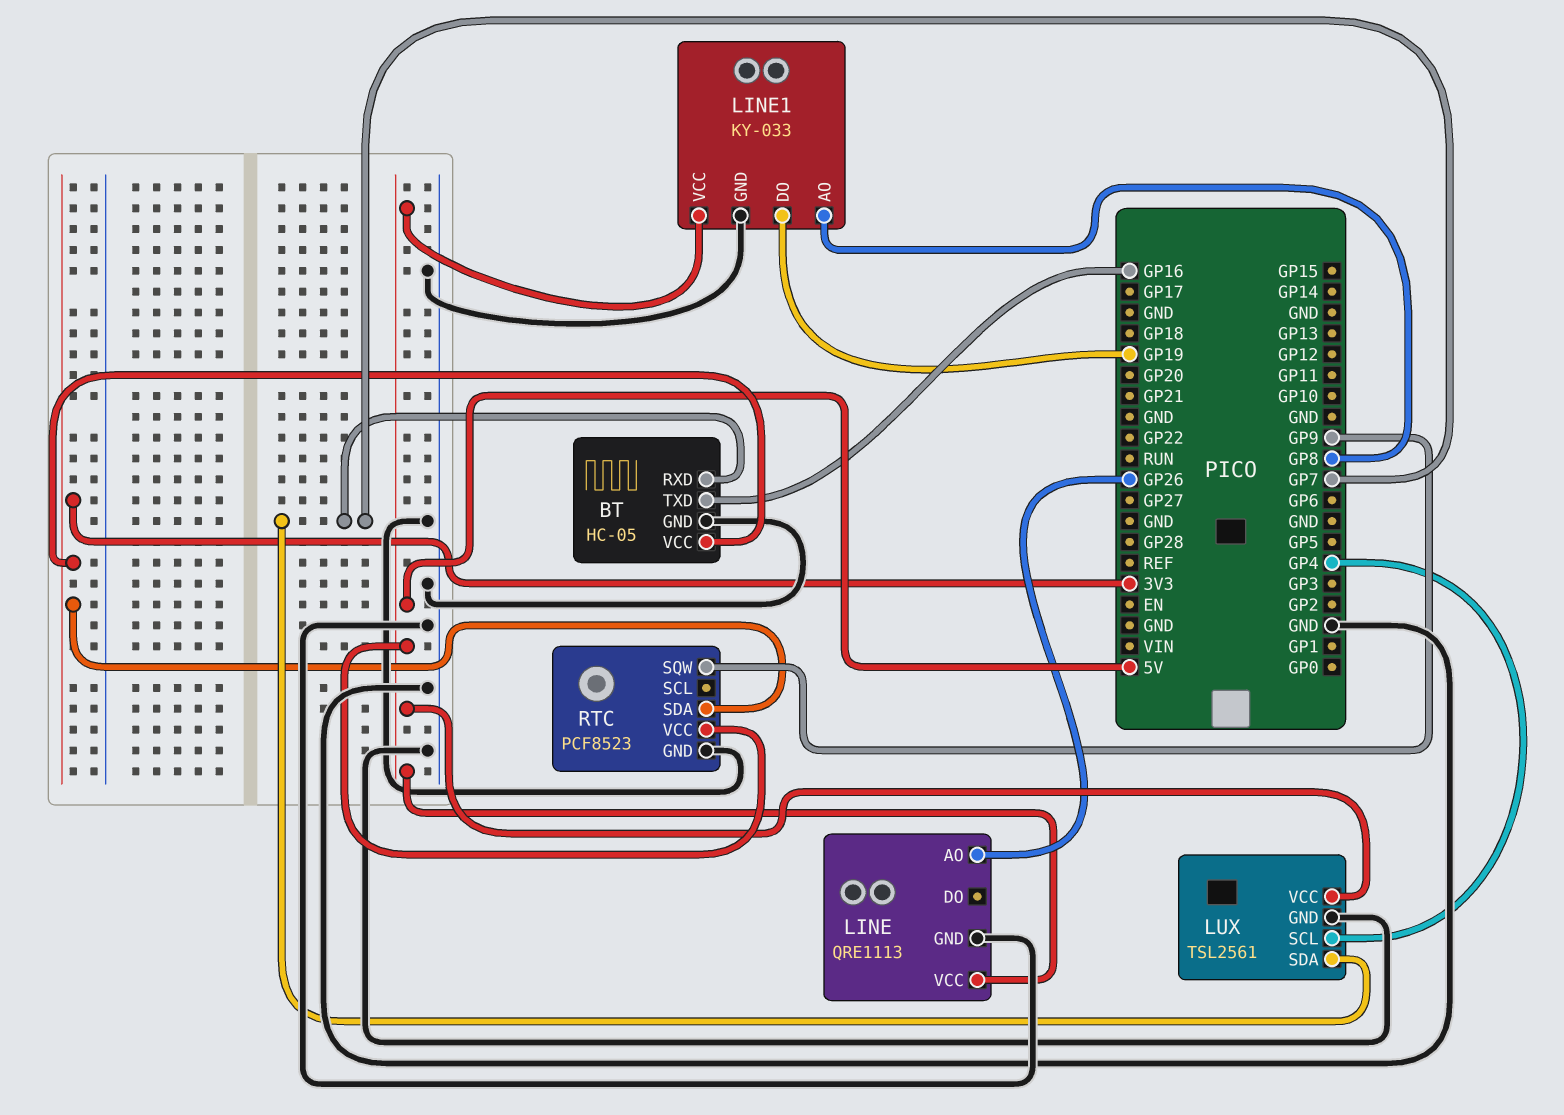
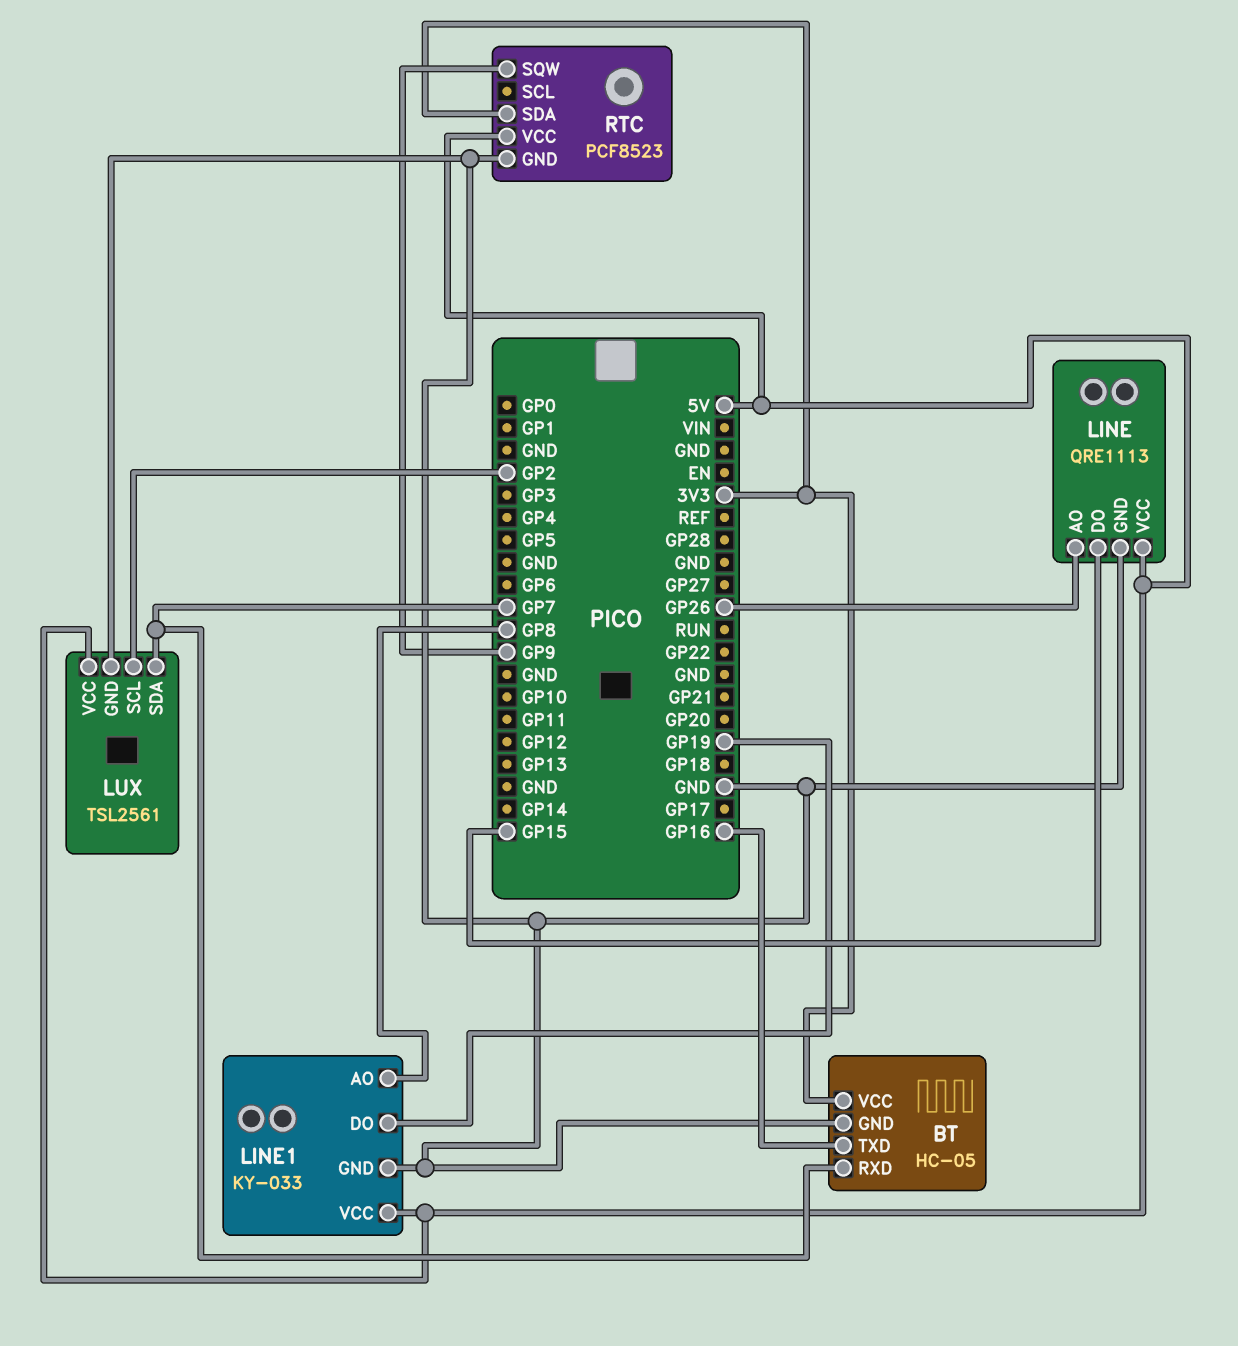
LINE pin DO: none -> GP15
LUX pin SCL: GP4 -> GP2

